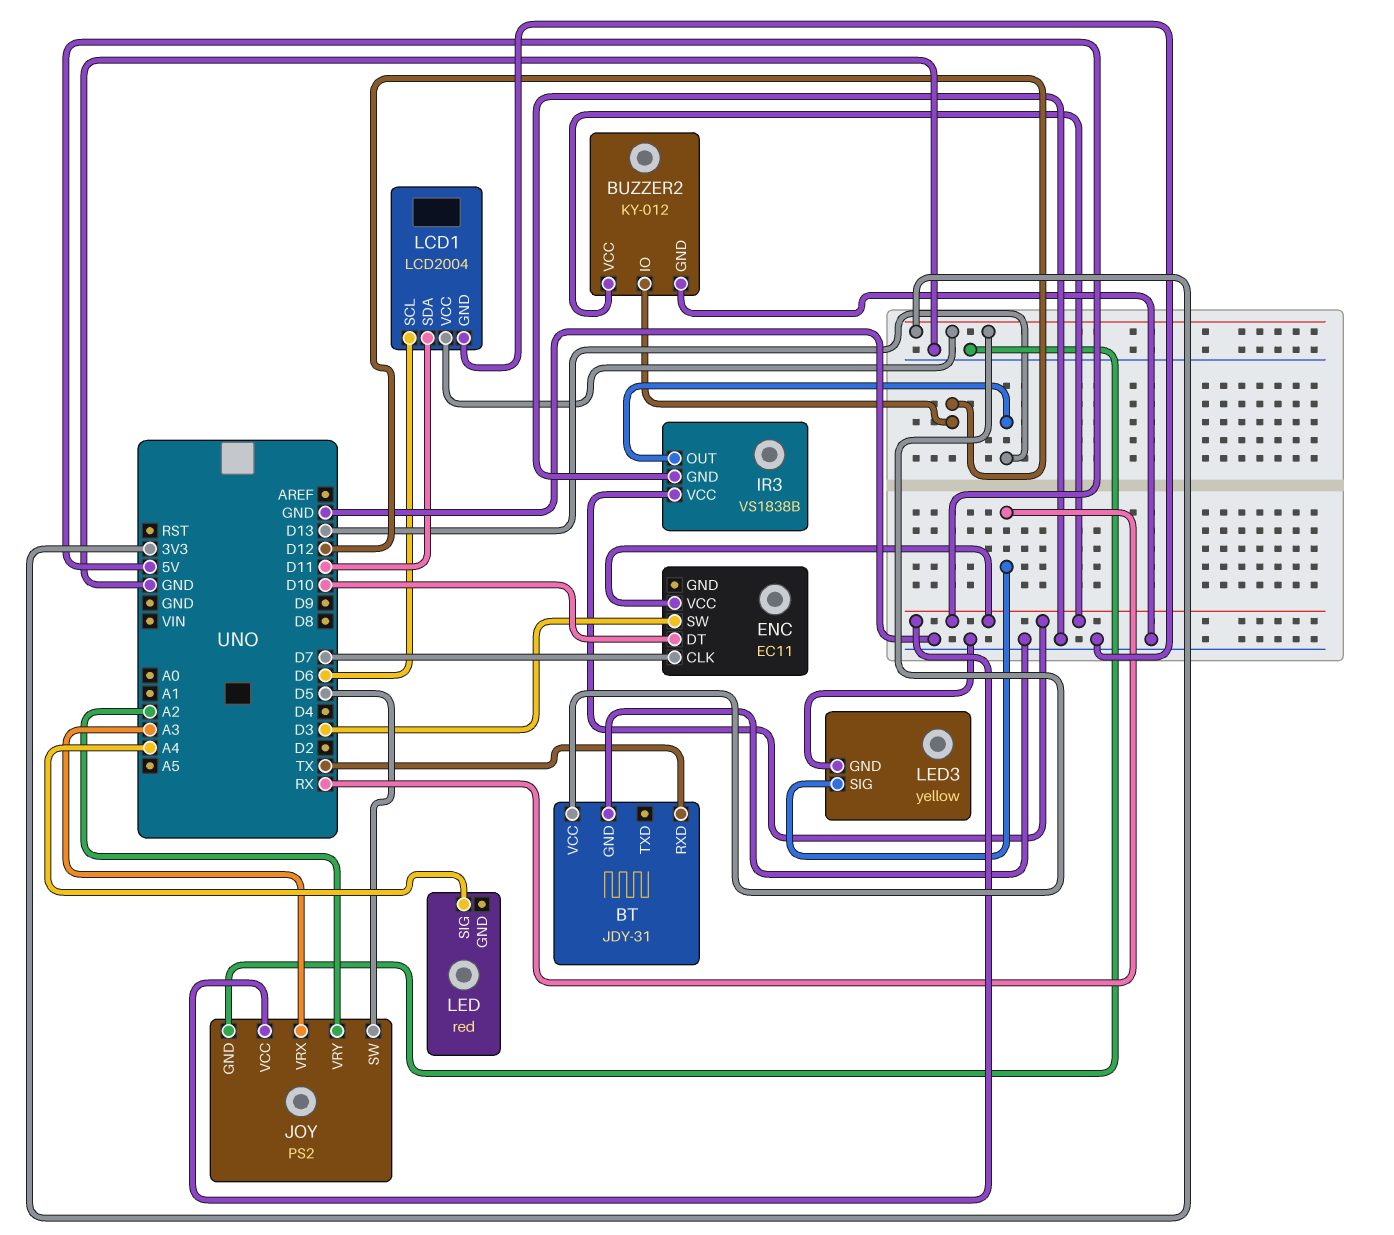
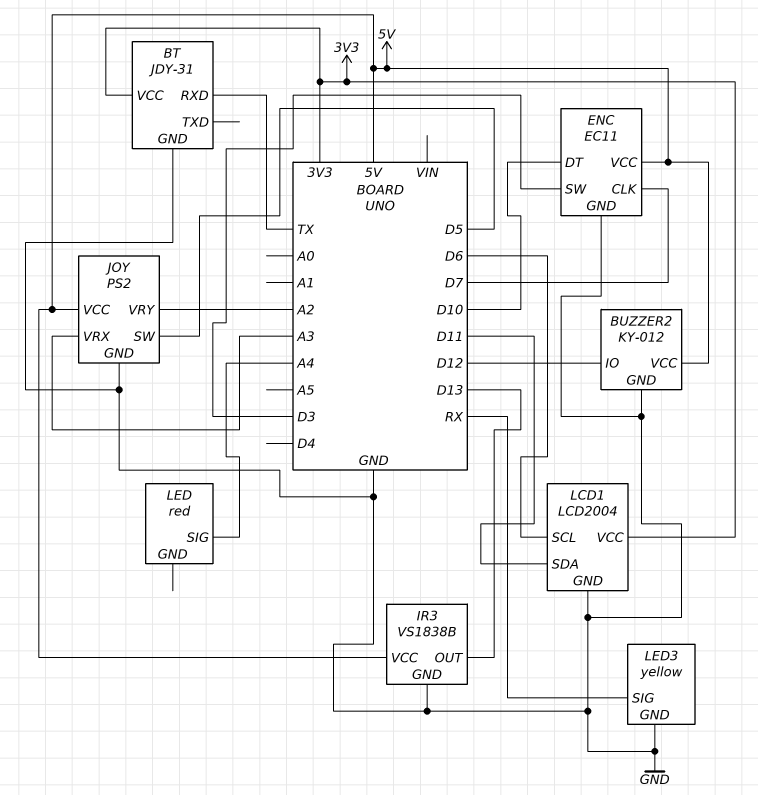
ENC pin GND: none -> GND

